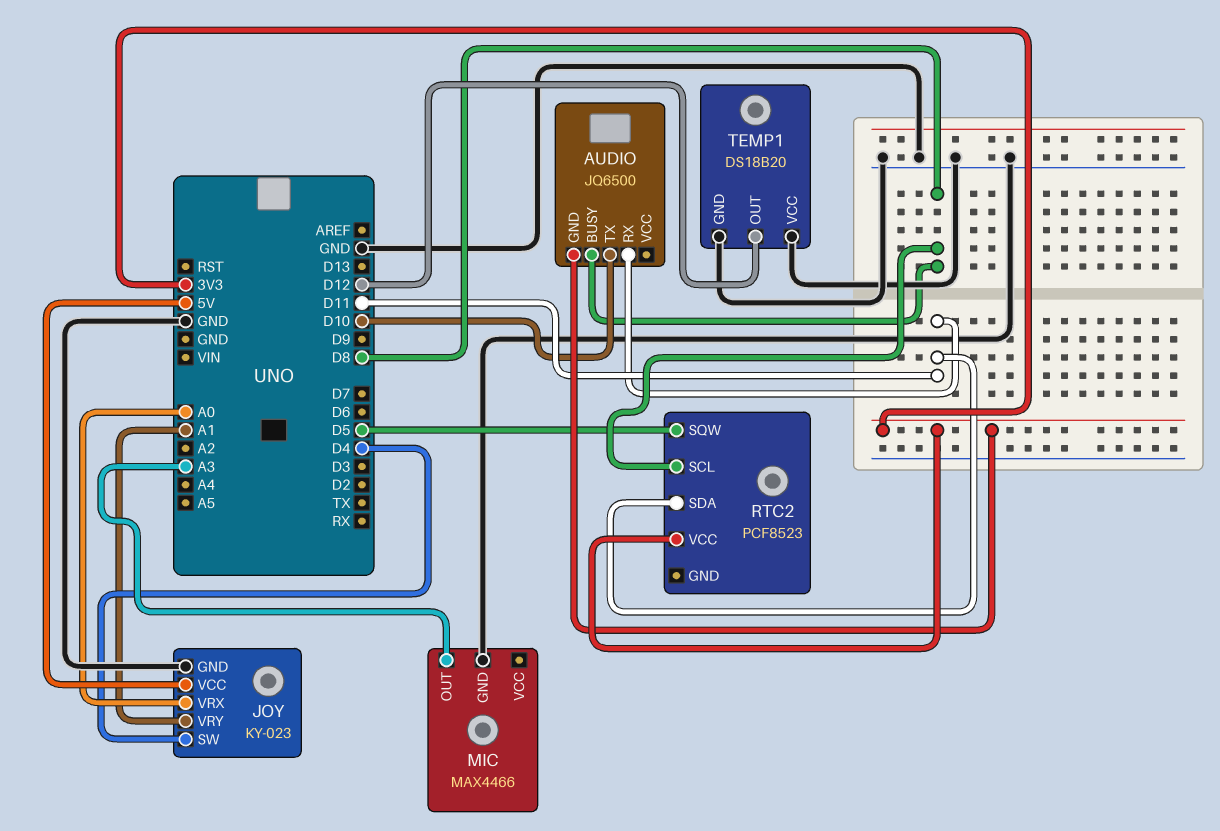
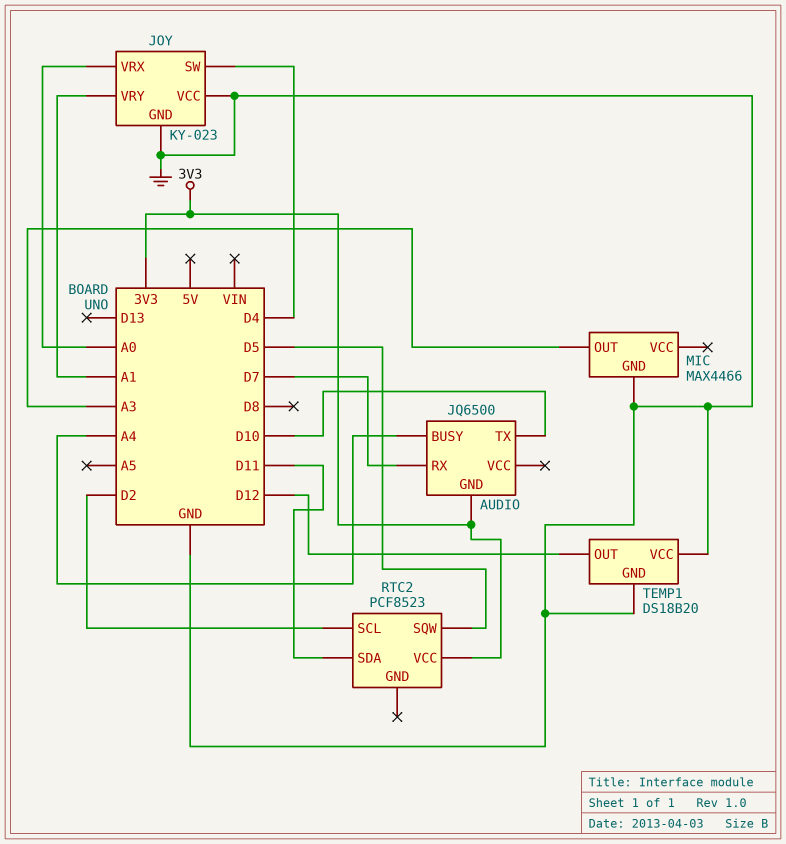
AUDIO pin BUSY: D8 -> A4
AUDIO pin RX: D11 -> D7
JOY pin VCC: 5V -> GND
RTC2 pin SCL: D8 -> D2

